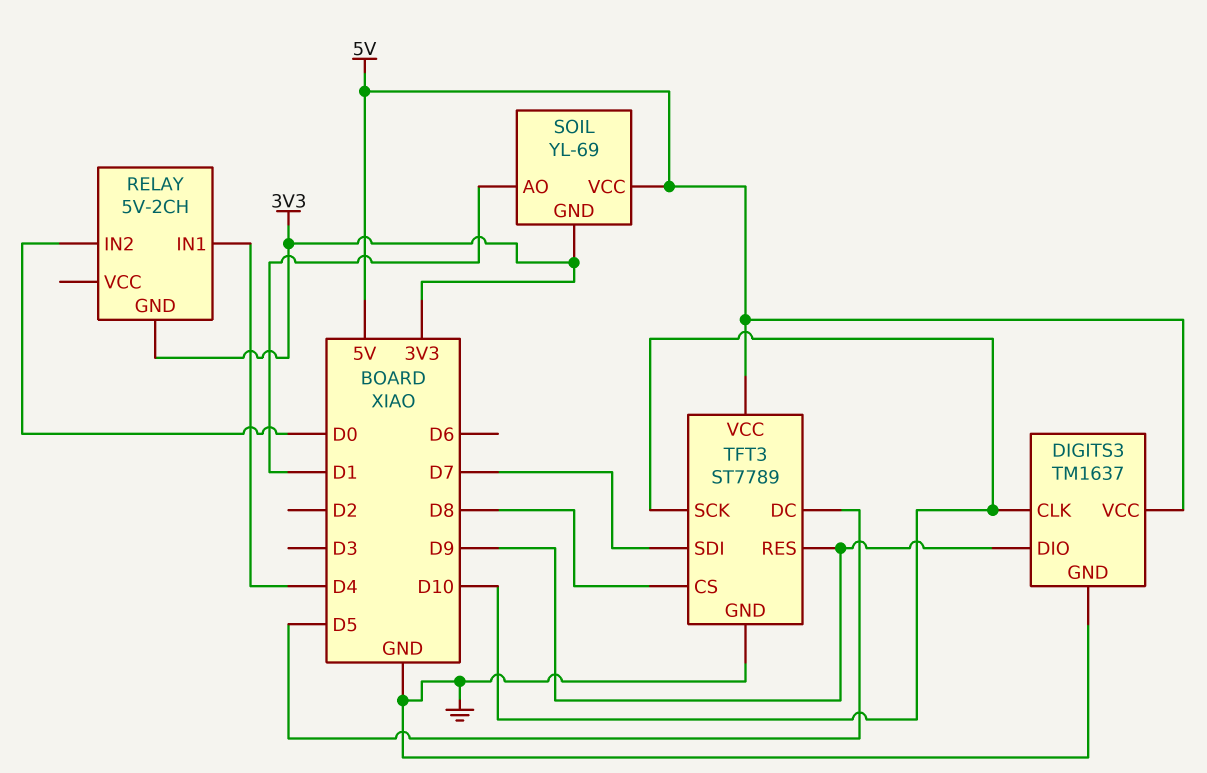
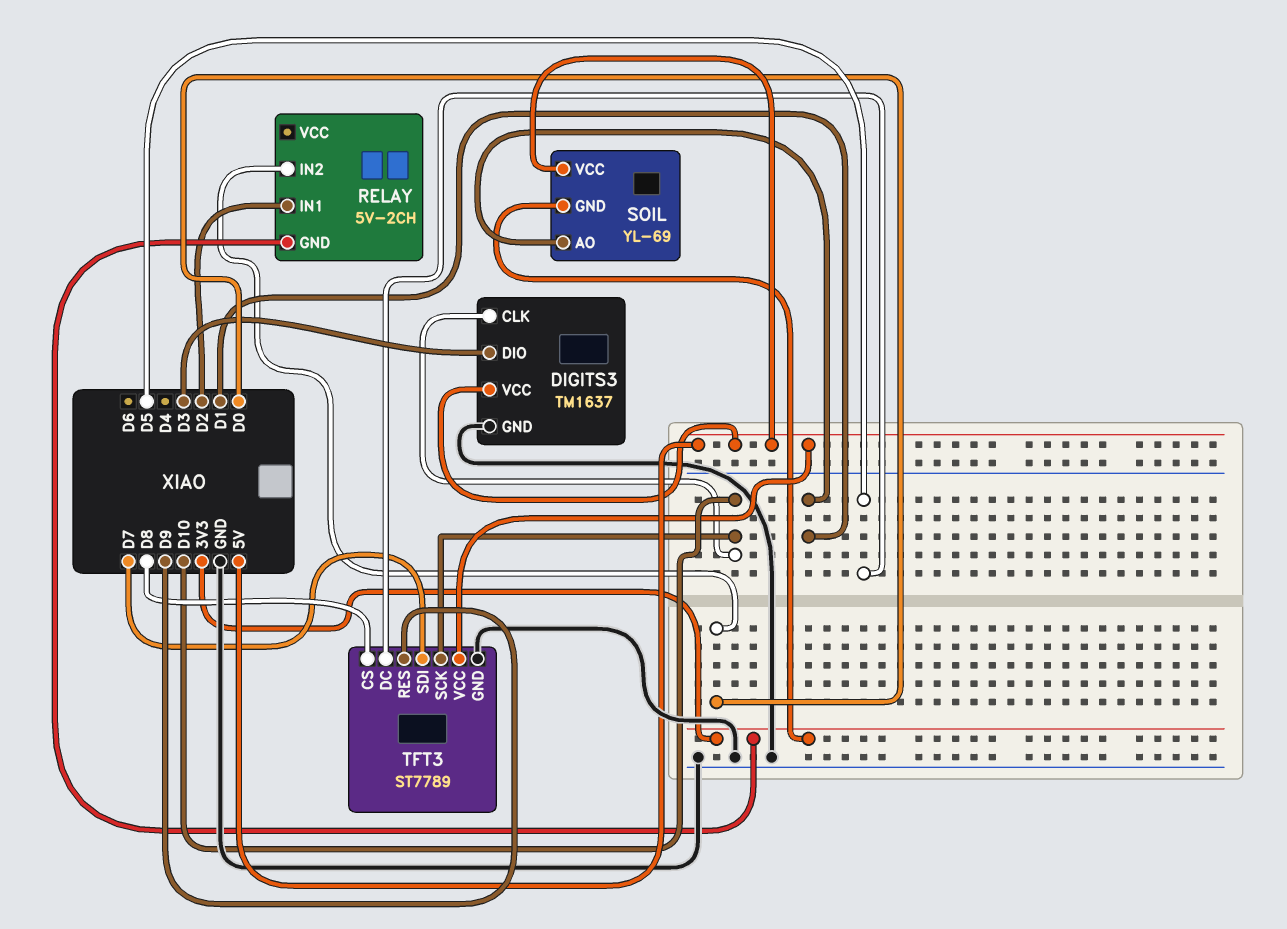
DIGITS3 pin DIO: D9 -> D3
RELAY pin IN1: D4 -> D2

